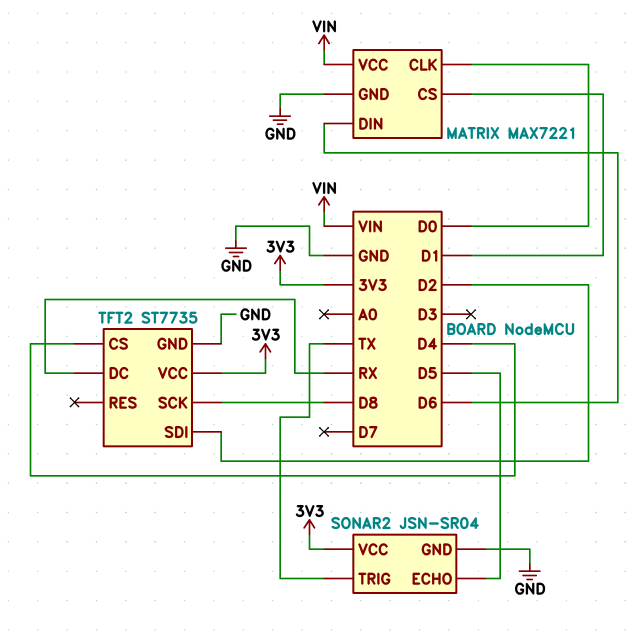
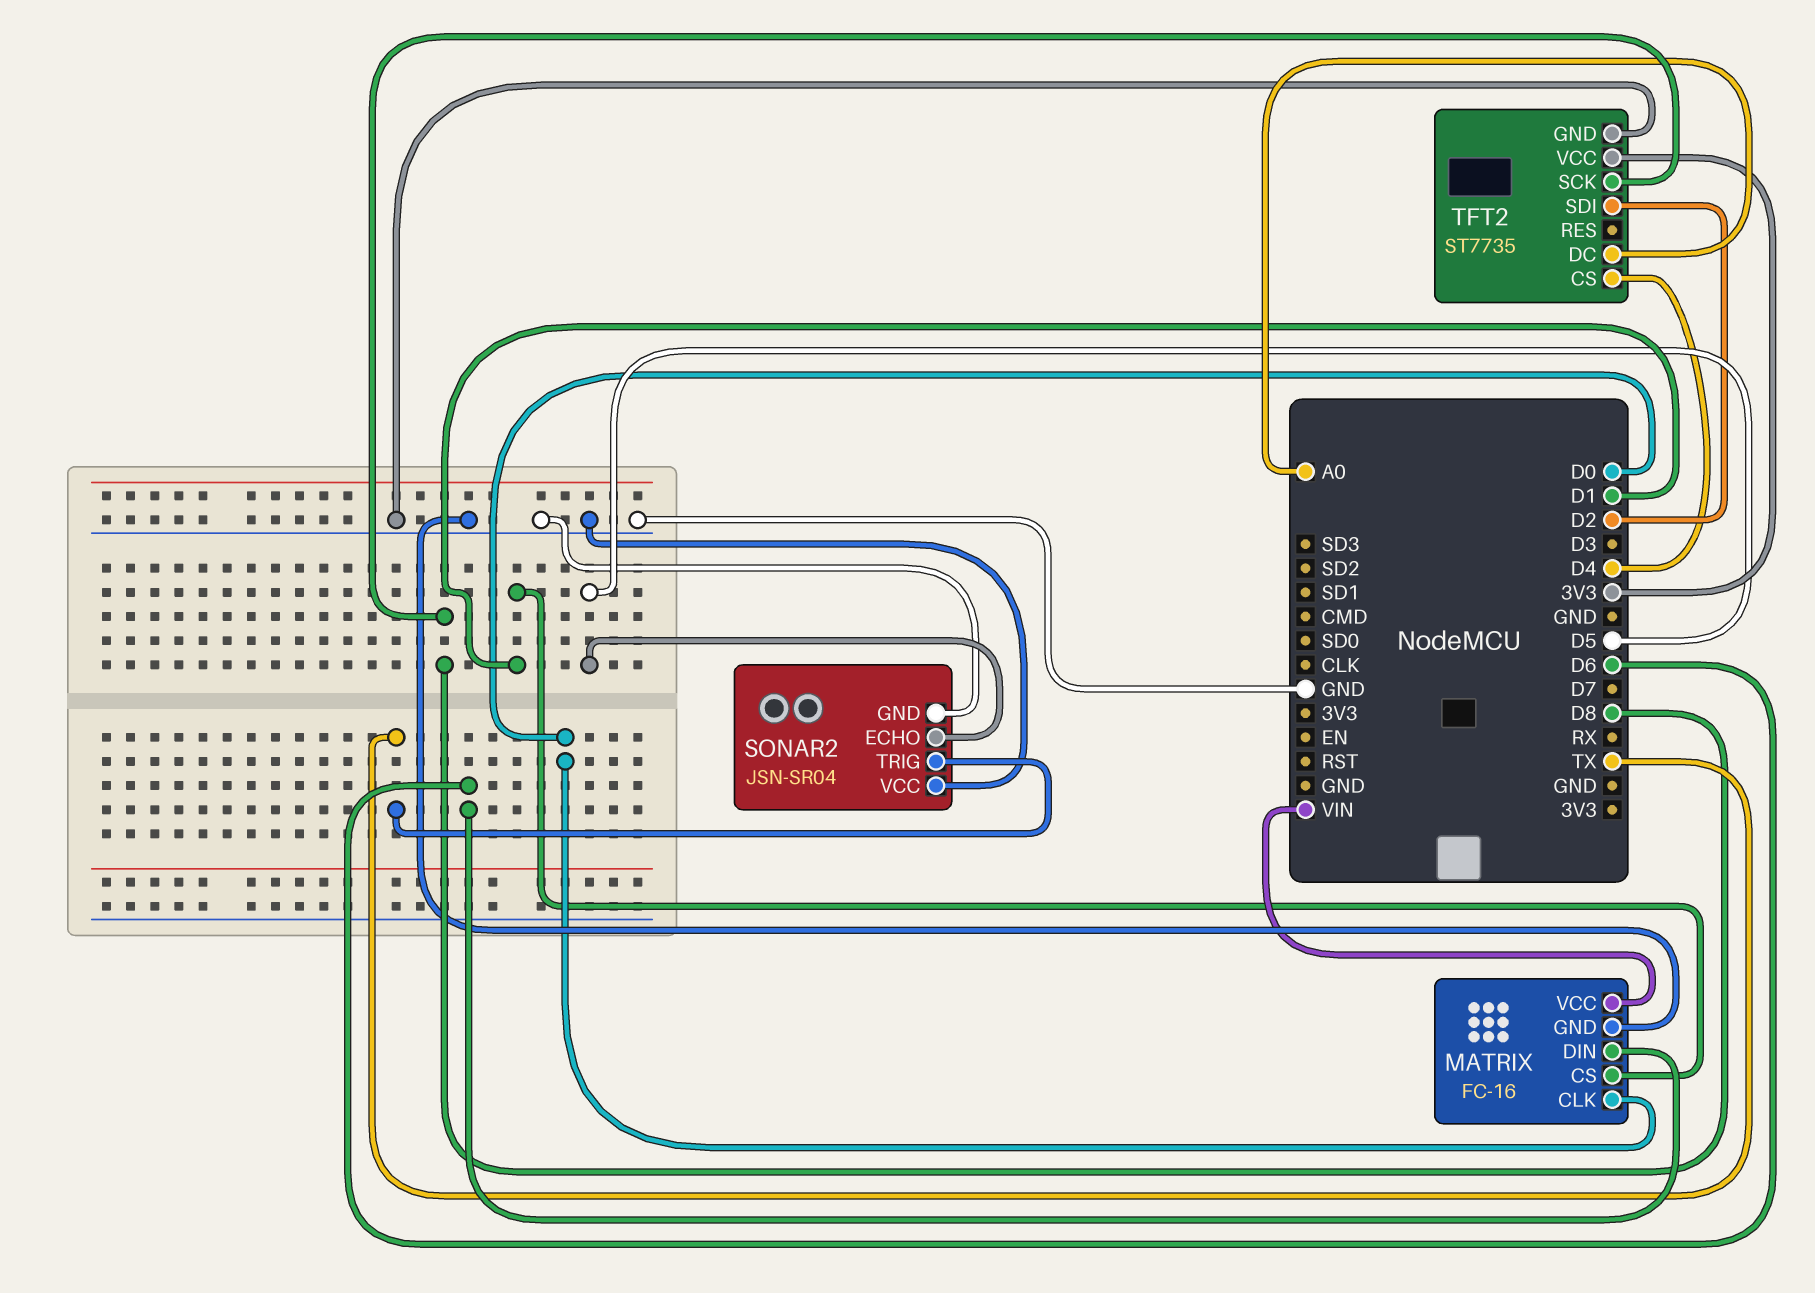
MATRIX: MAX7221 -> FC-16
SONAR2 pin VCC: 3V3 -> GND
TFT2 pin DC: RX -> A0

